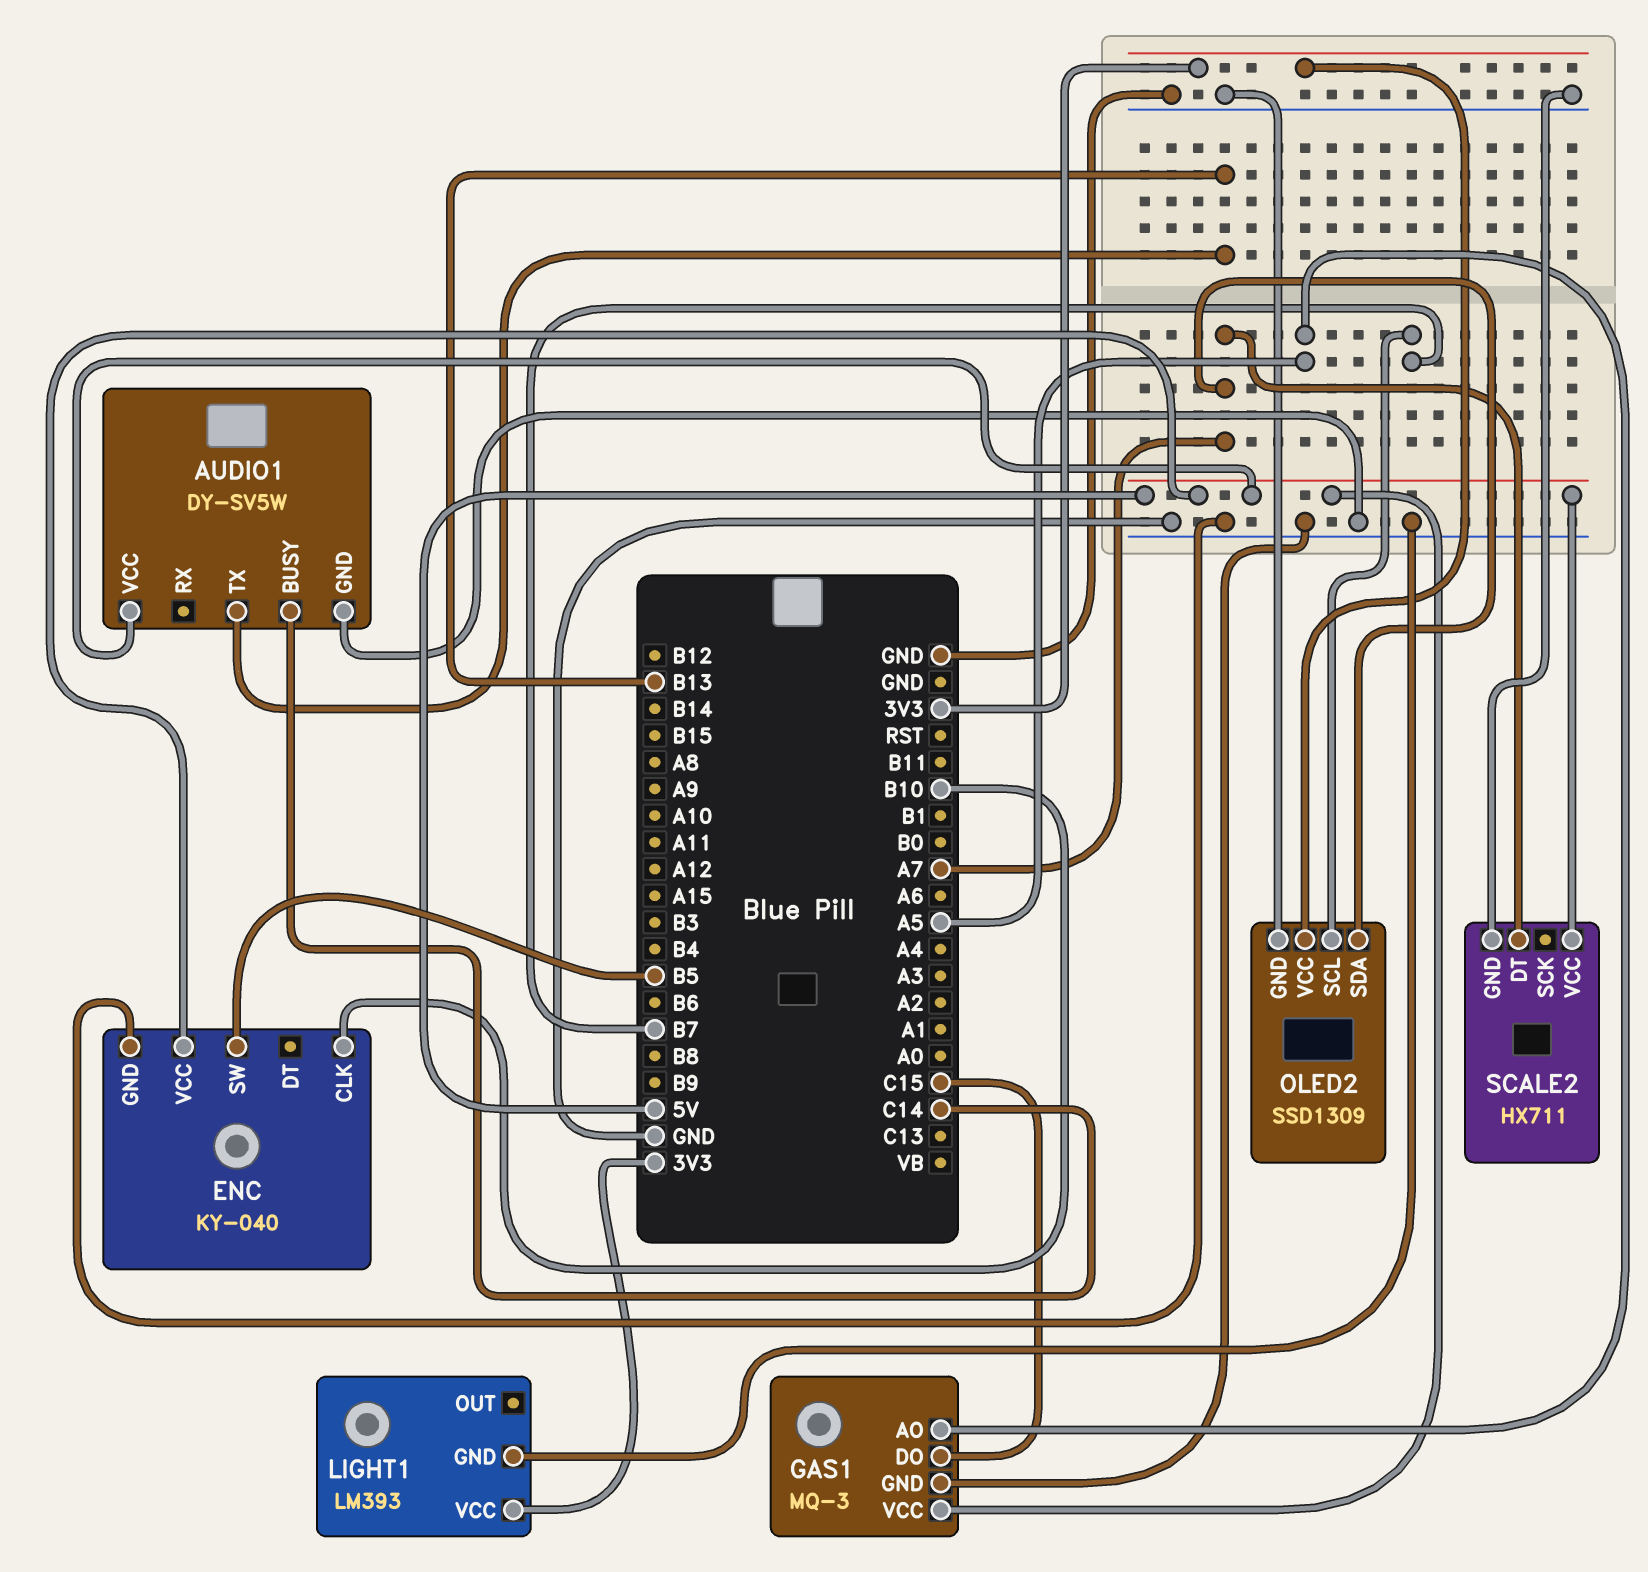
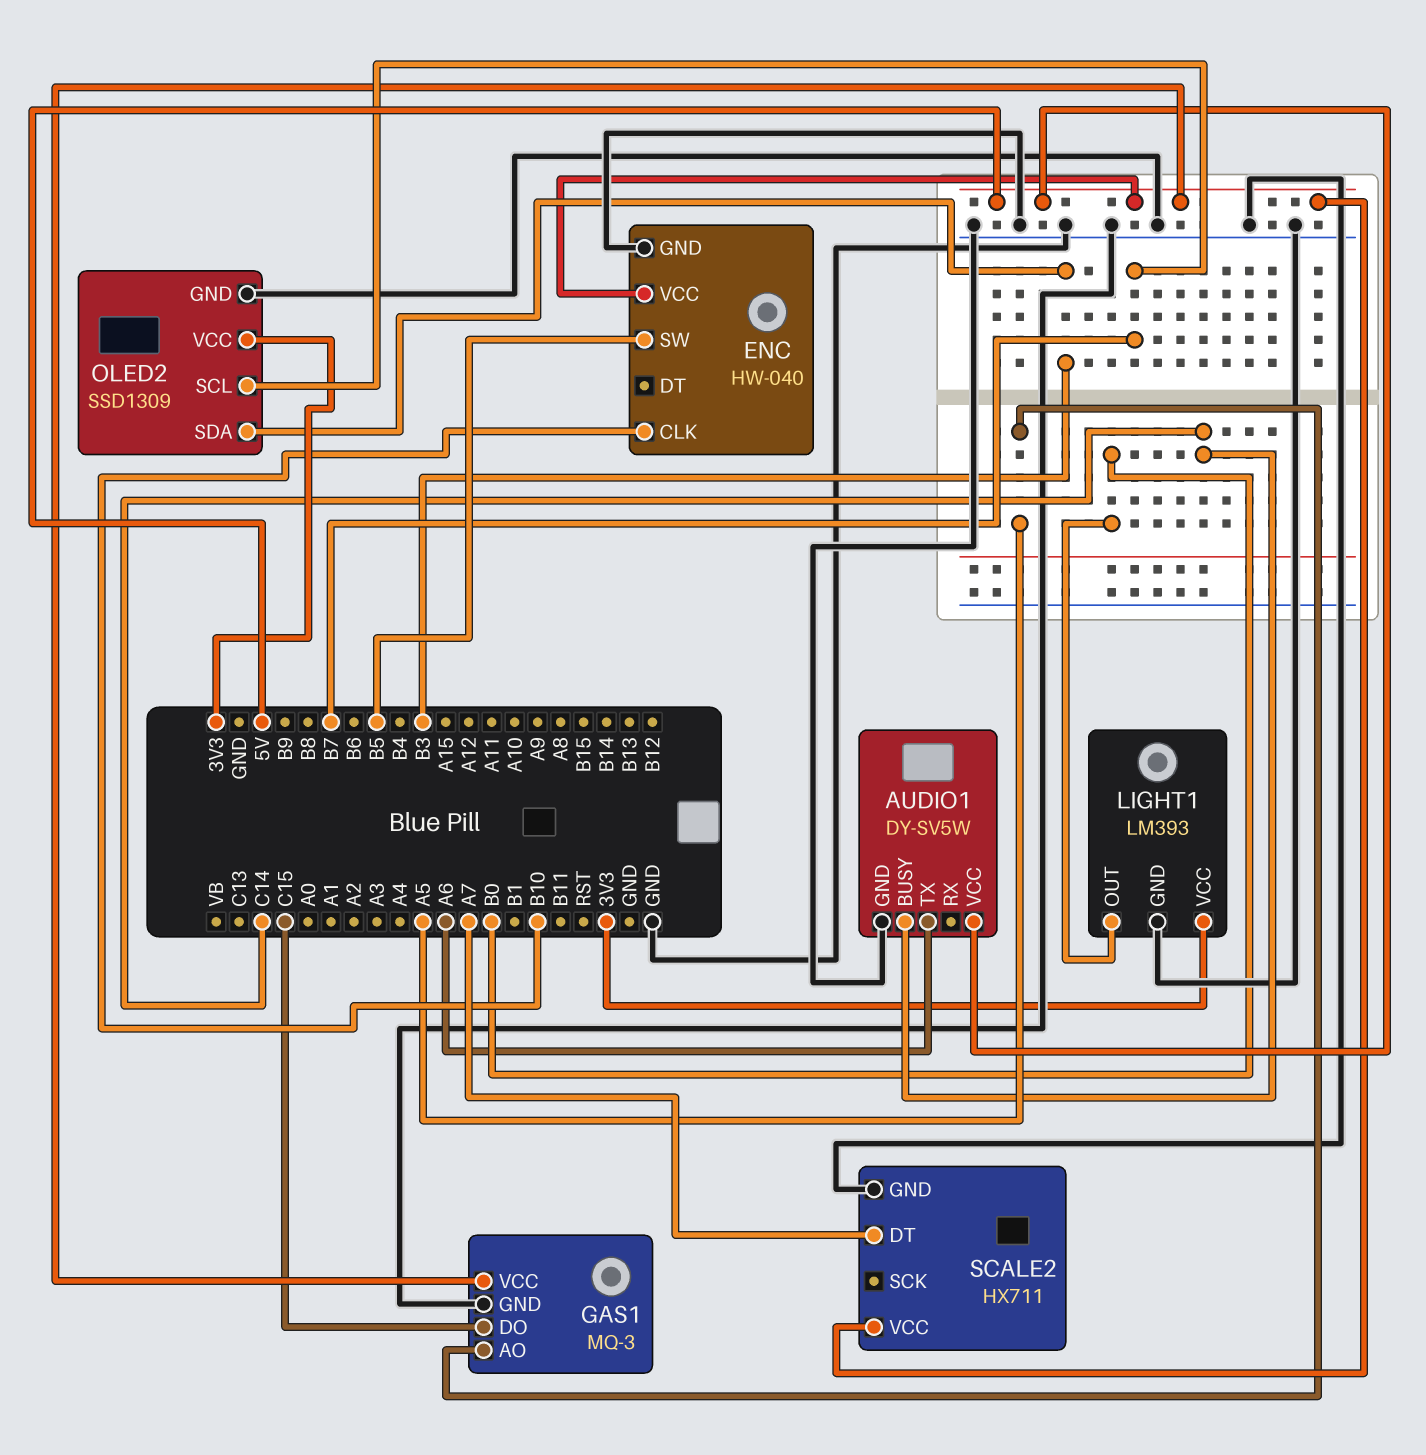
AUDIO1 pin TX: B13 -> A6
ENC: KY-040 -> HW-040
LIGHT1 pin OUT: none -> B0
OLED2 pin SDA: A7 -> B3

